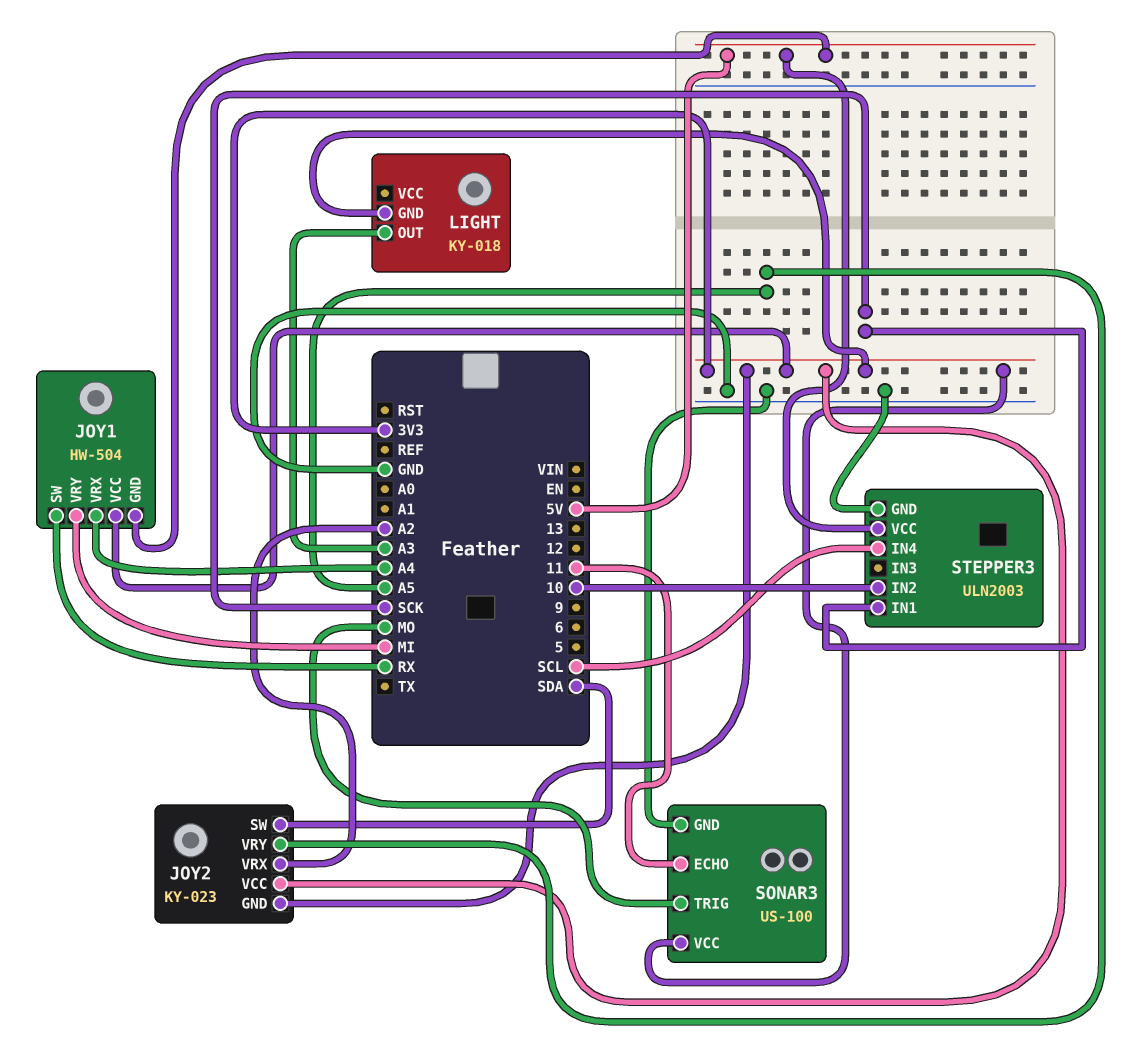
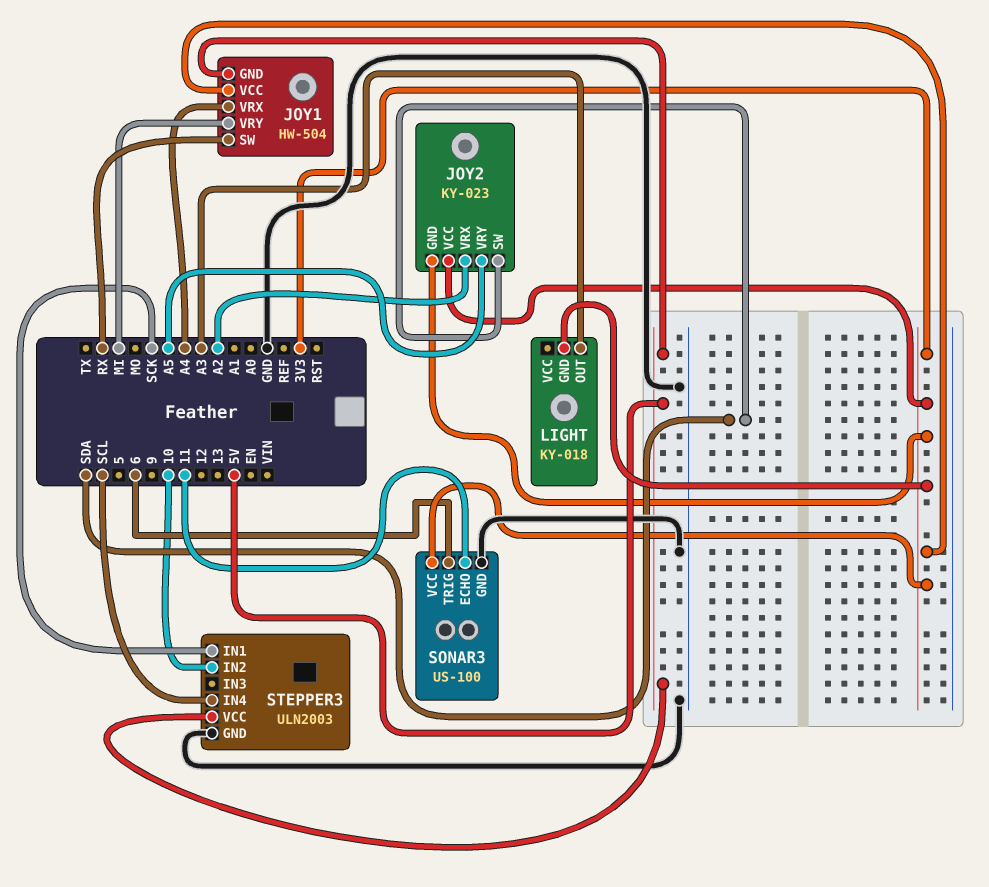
SONAR3 pin TRIG: MO -> 6

